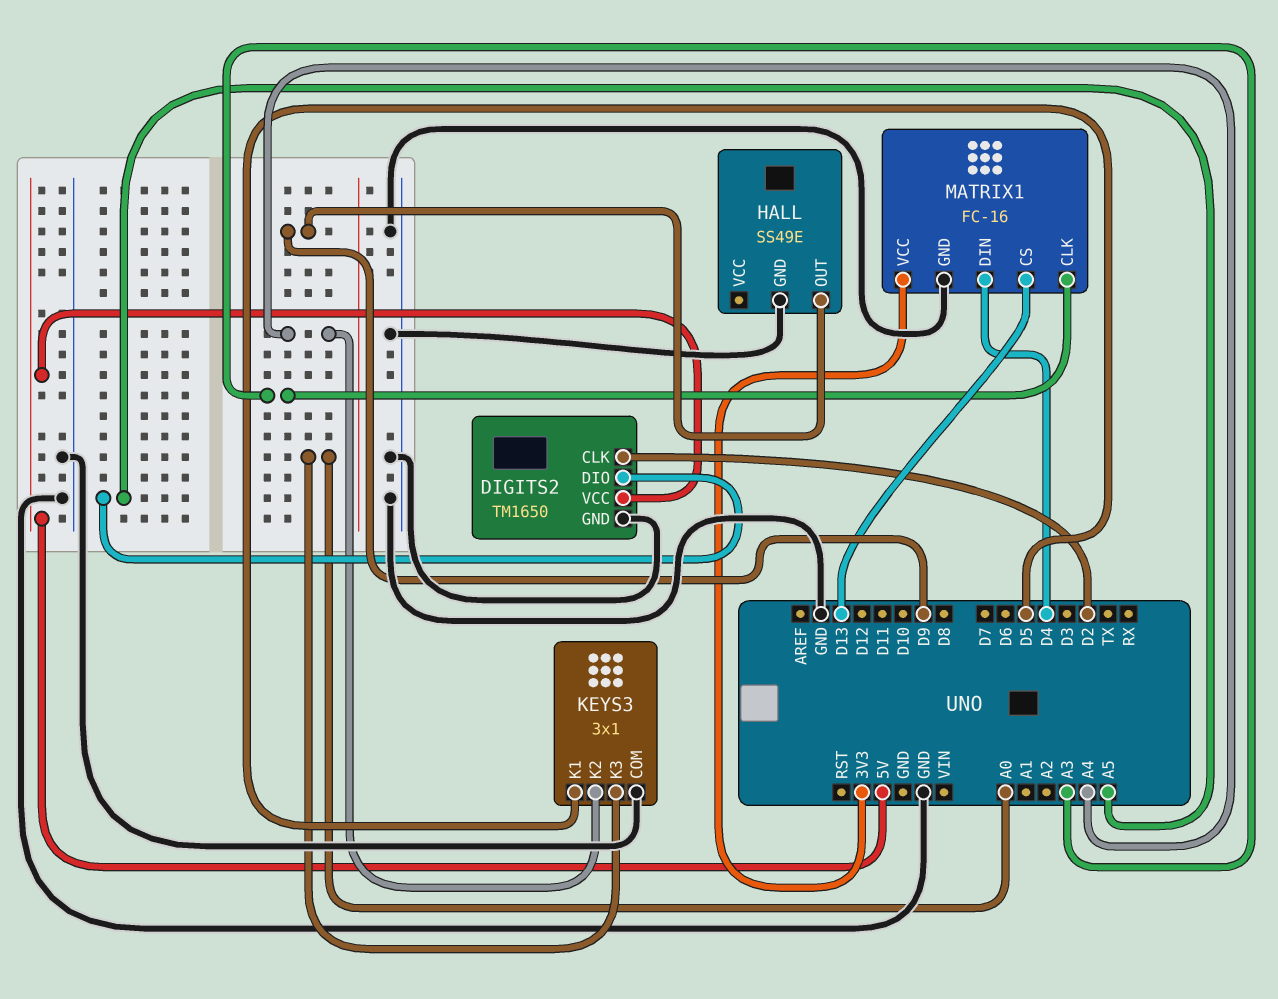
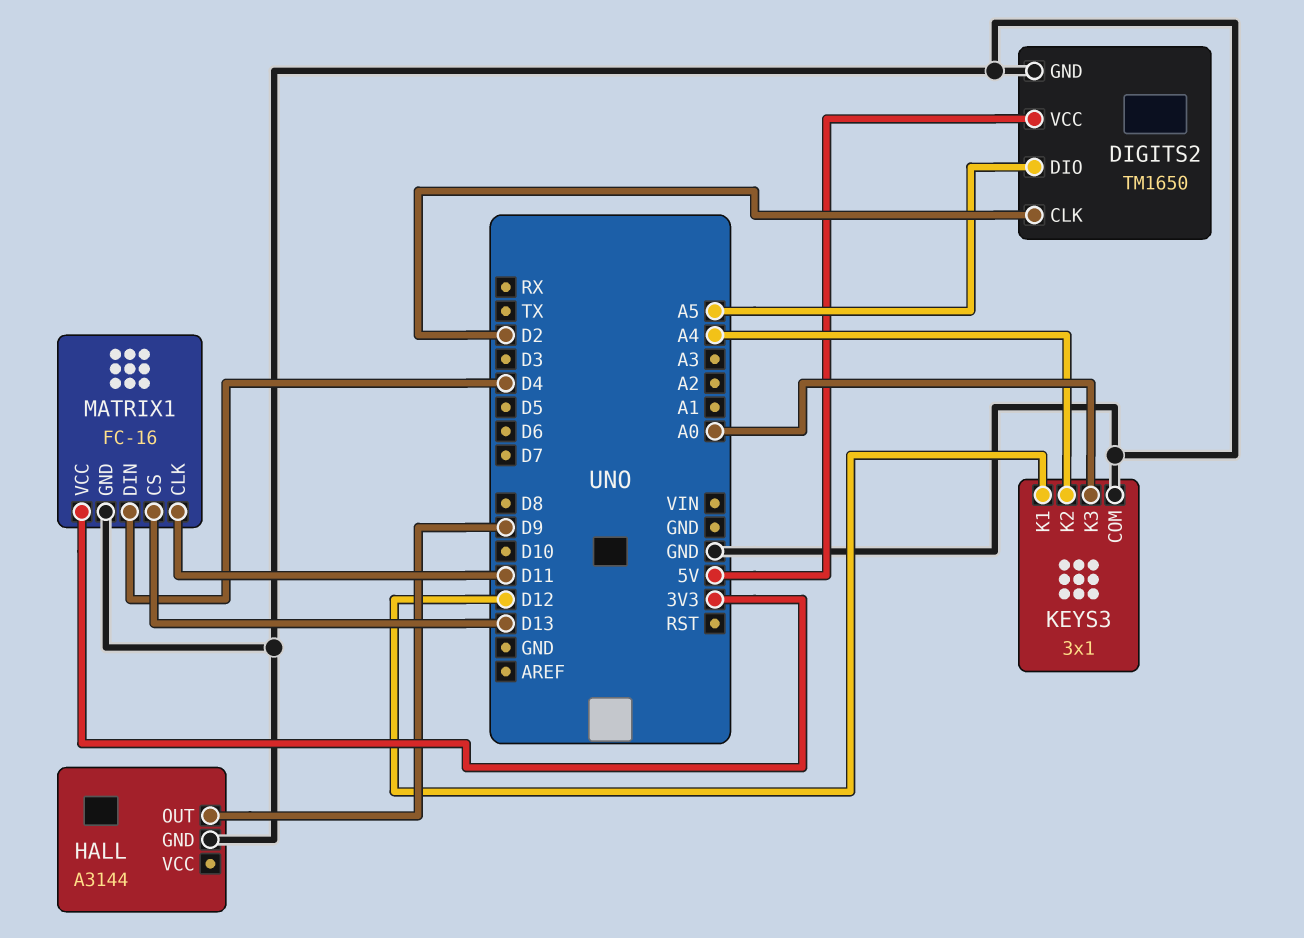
HALL: SS49E -> A3144
KEYS3 pin K1: D5 -> D12
MATRIX1 pin CLK: A3 -> D11

